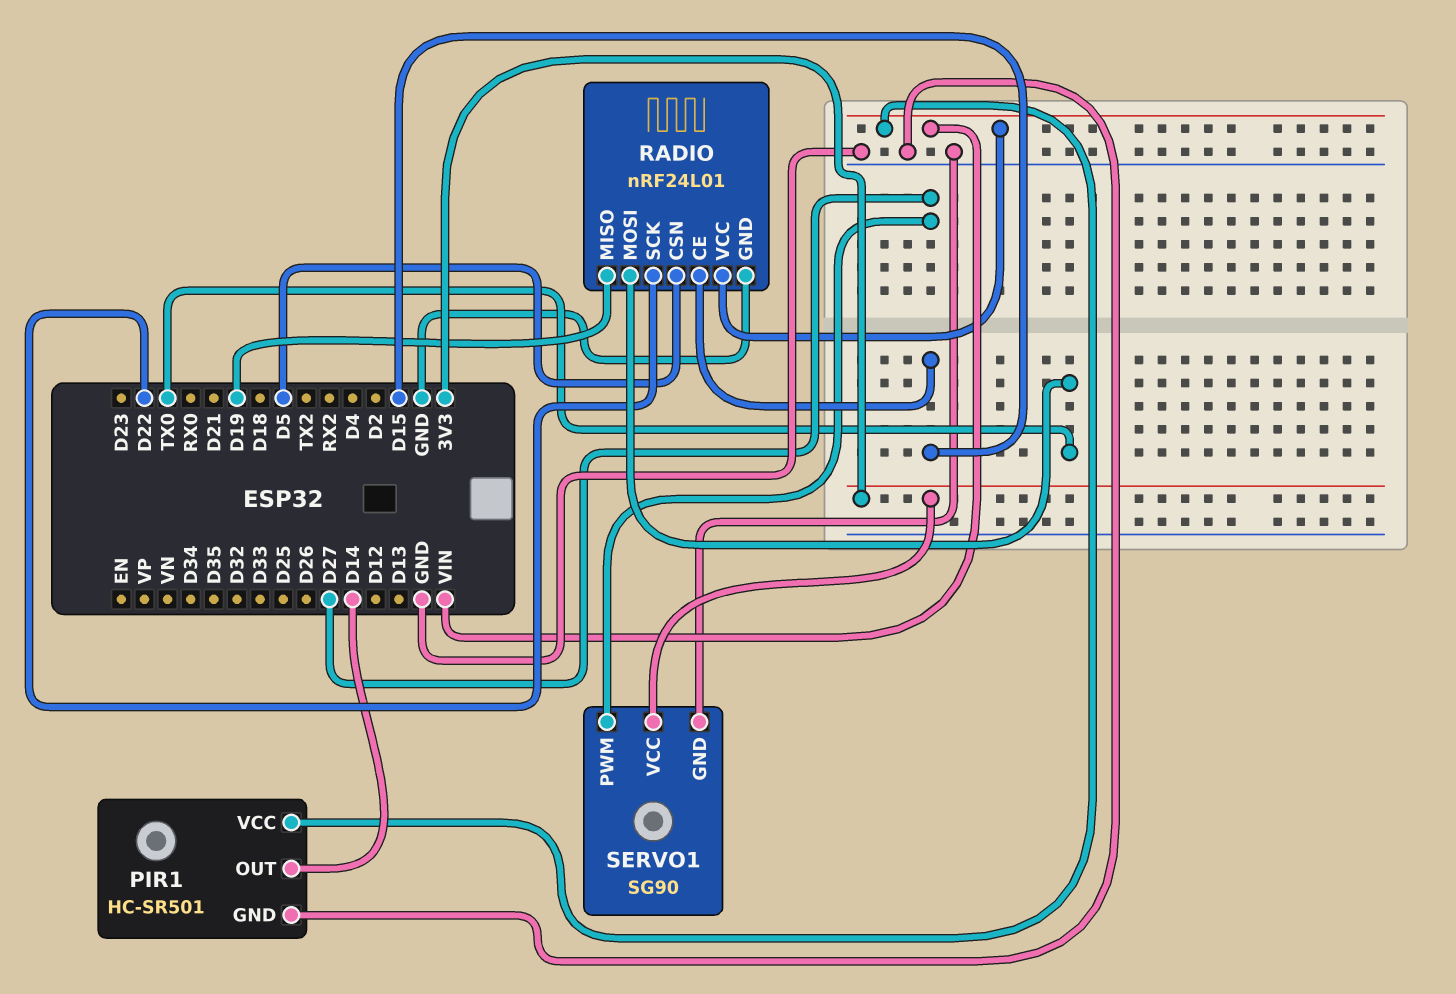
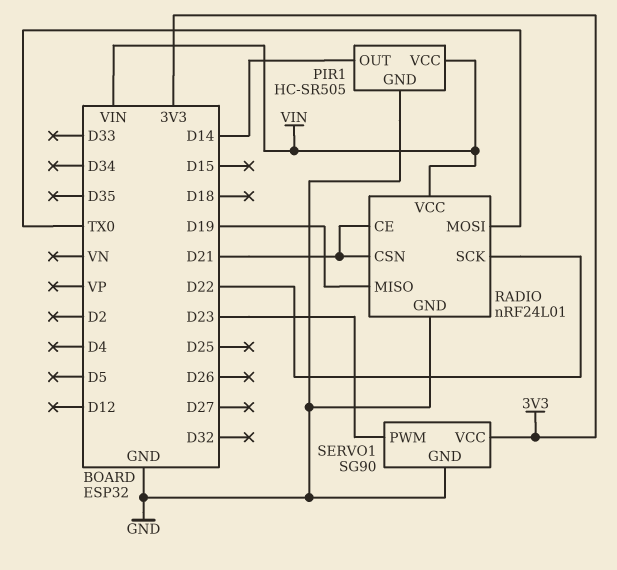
PIR1: HC-SR501 -> HC-SR505
RADIO pin CE: D15 -> D21
RADIO pin CSN: D5 -> D21
SERVO1 pin PWM: D27 -> D23

